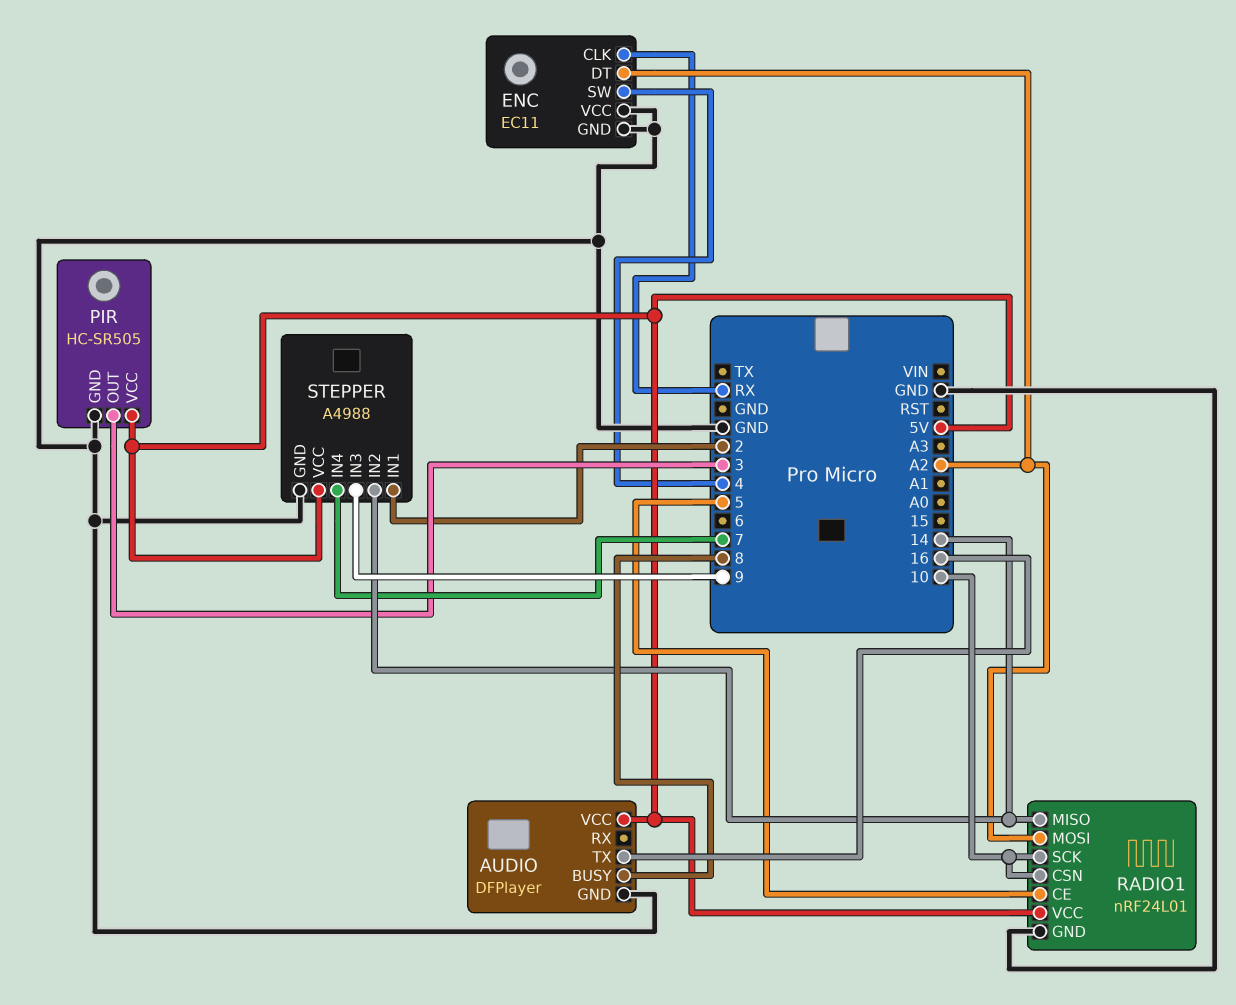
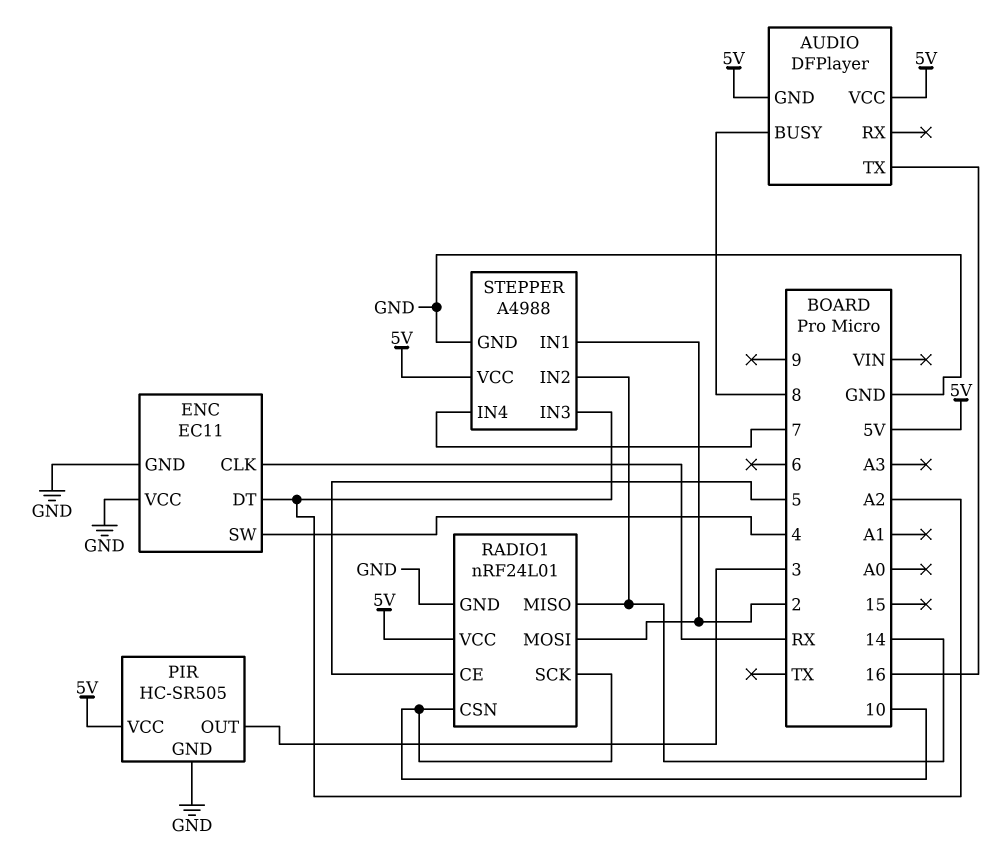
AUDIO pin GND: GND -> 5V
RADIO1 pin MOSI: A2 -> 2
STEPPER pin IN3: 9 -> A2

